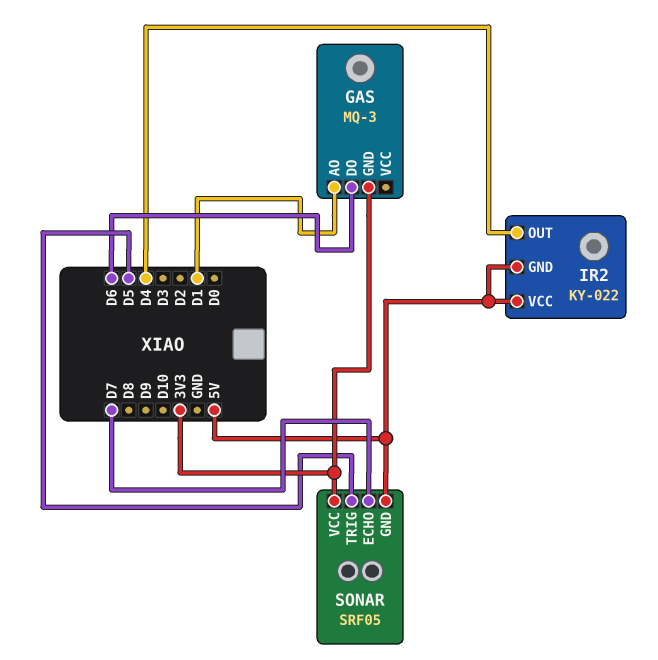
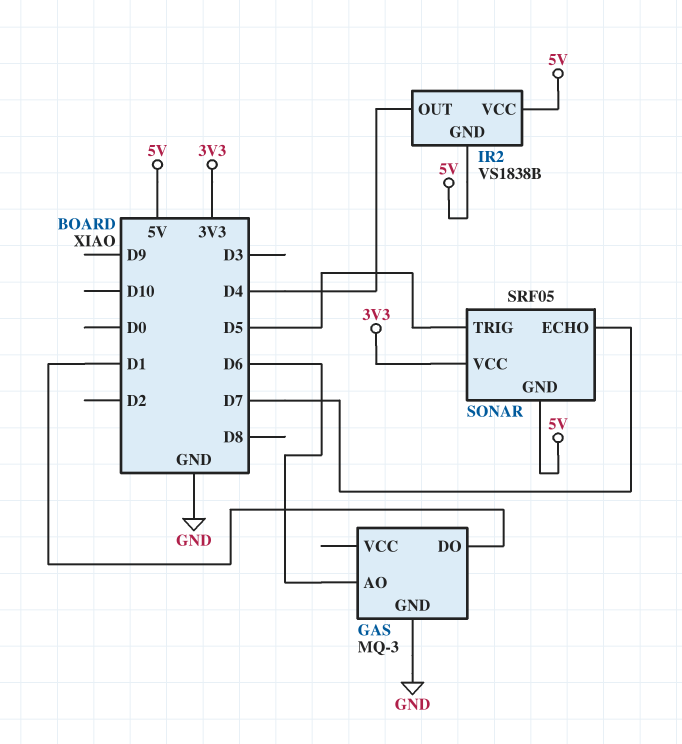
GAS pin AO: D1 -> D6
GAS pin DO: D6 -> D1
GAS pin GND: 3V3 -> GND
IR2: KY-022 -> VS1838B

